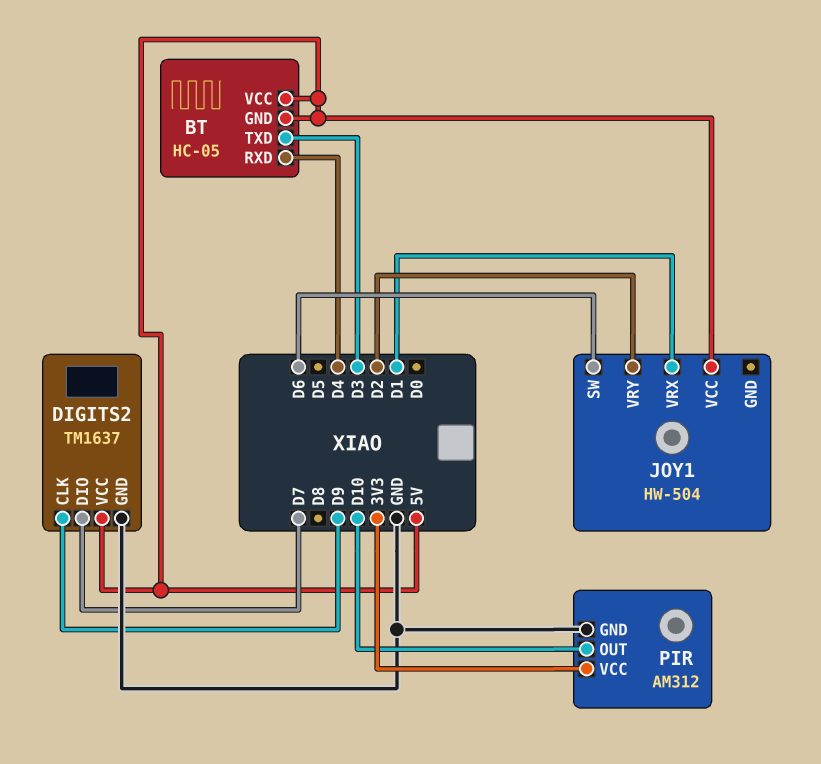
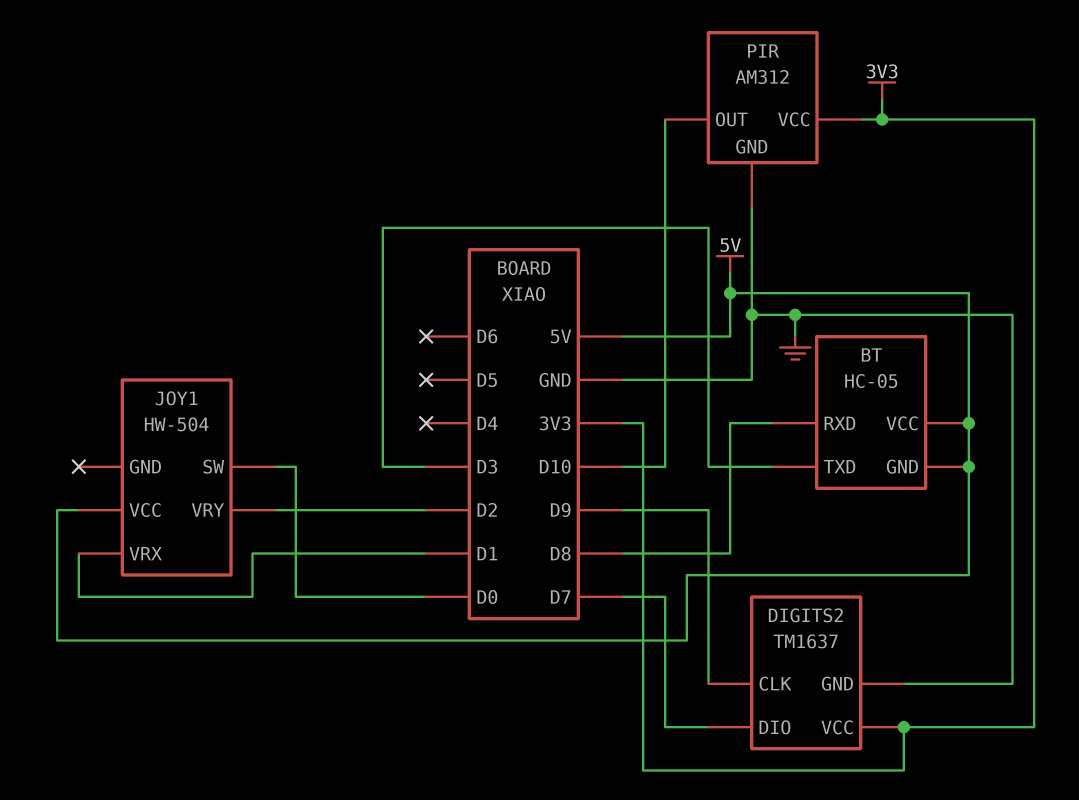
BT pin RXD: D4 -> D8
DIGITS2 pin VCC: 5V -> 3V3
JOY1 pin SW: D6 -> D0

